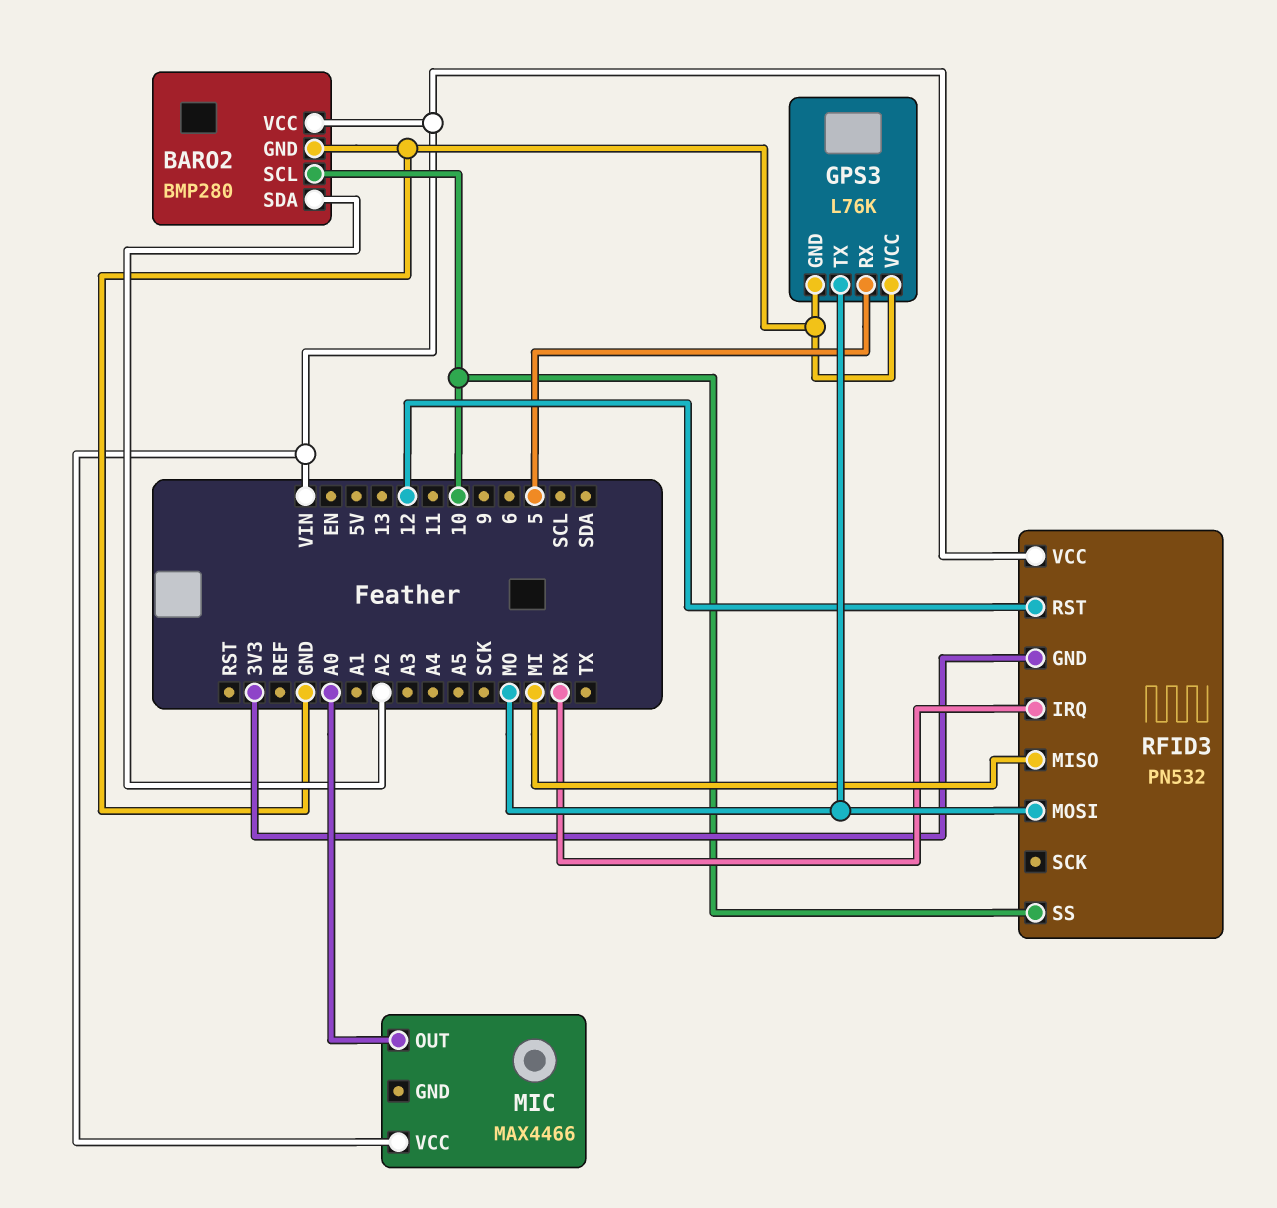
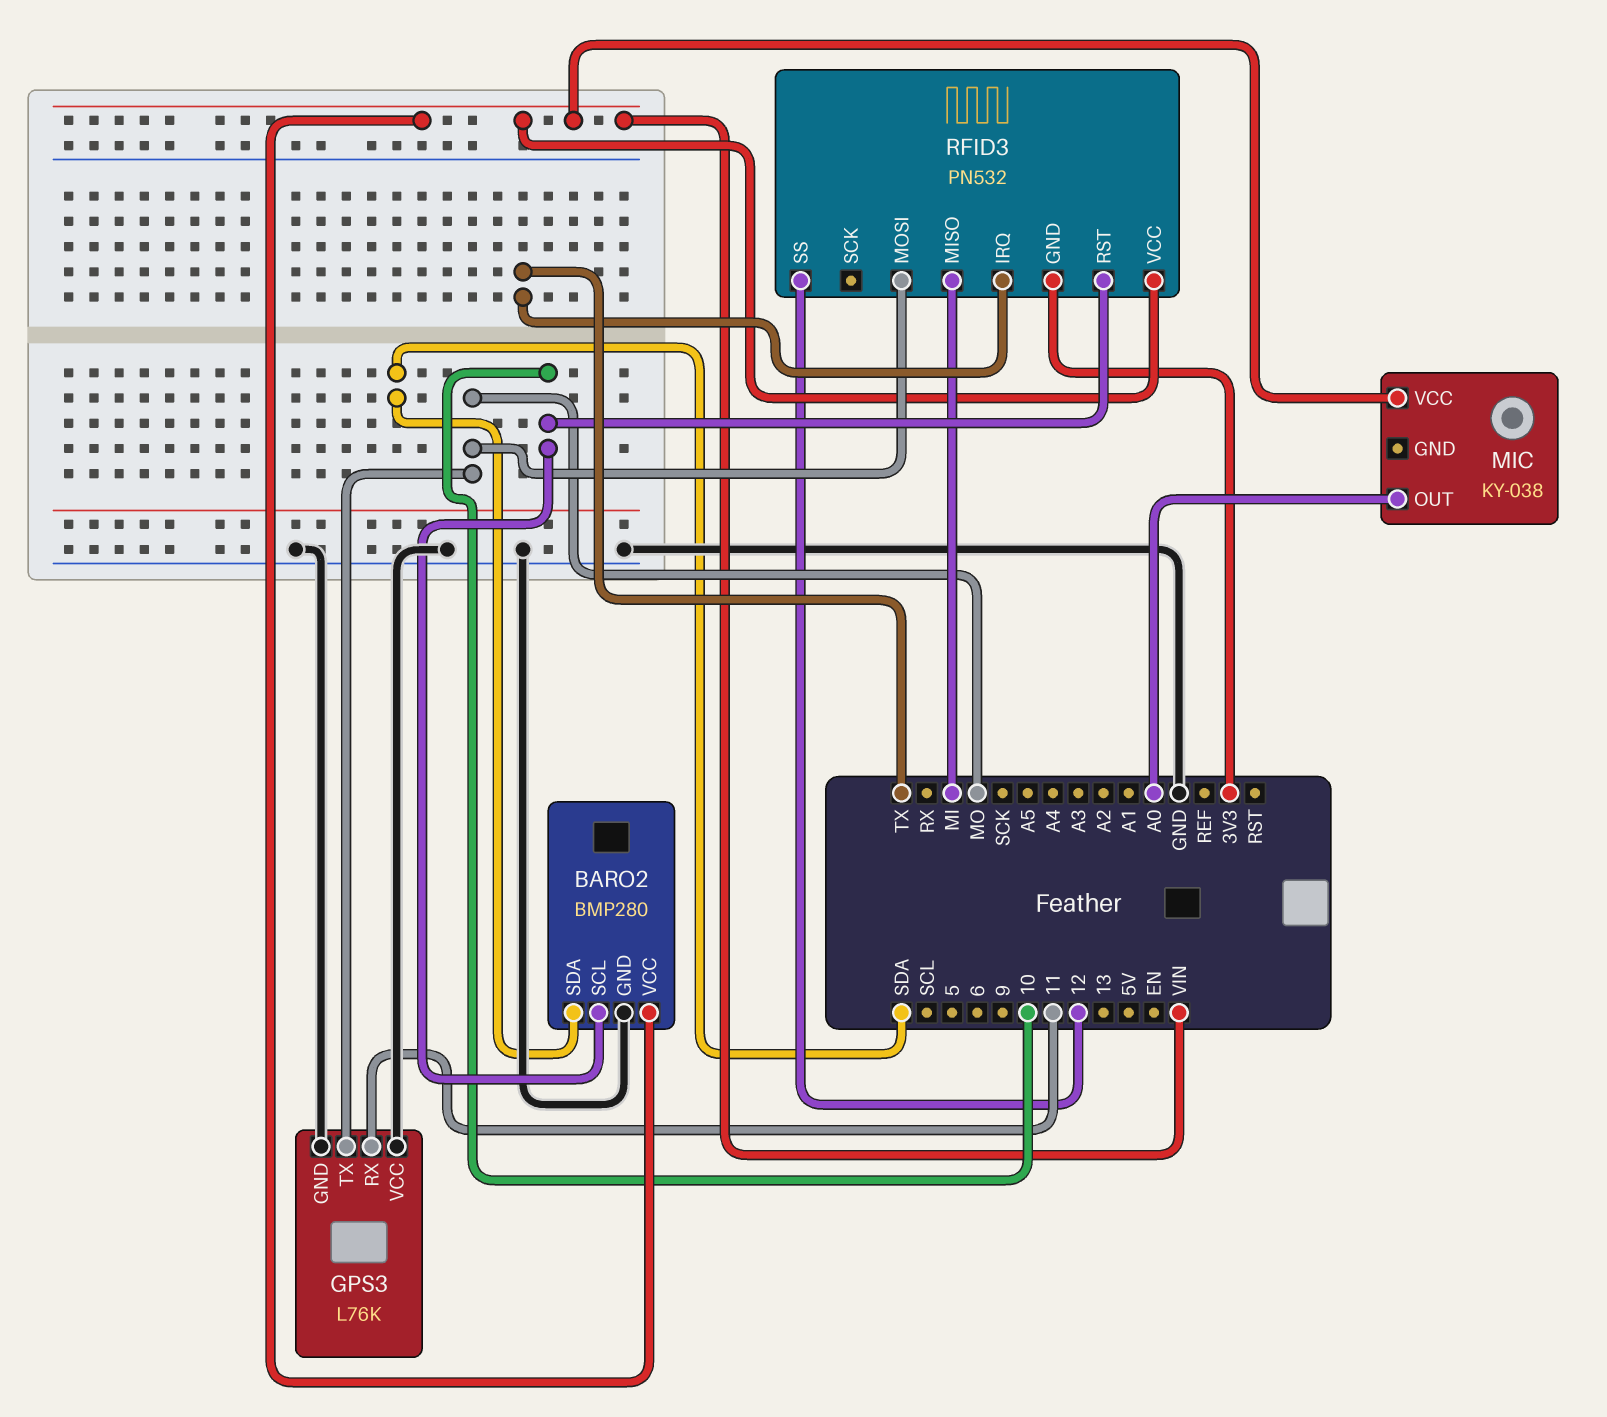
BARO2 pin SDA: A2 -> SDA
GPS3 pin RX: 5 -> 11
MIC: MAX4466 -> KY-038
RFID3 pin IRQ: RX -> TX
RFID3 pin RST: 12 -> 10
RFID3 pin SS: 10 -> 12

